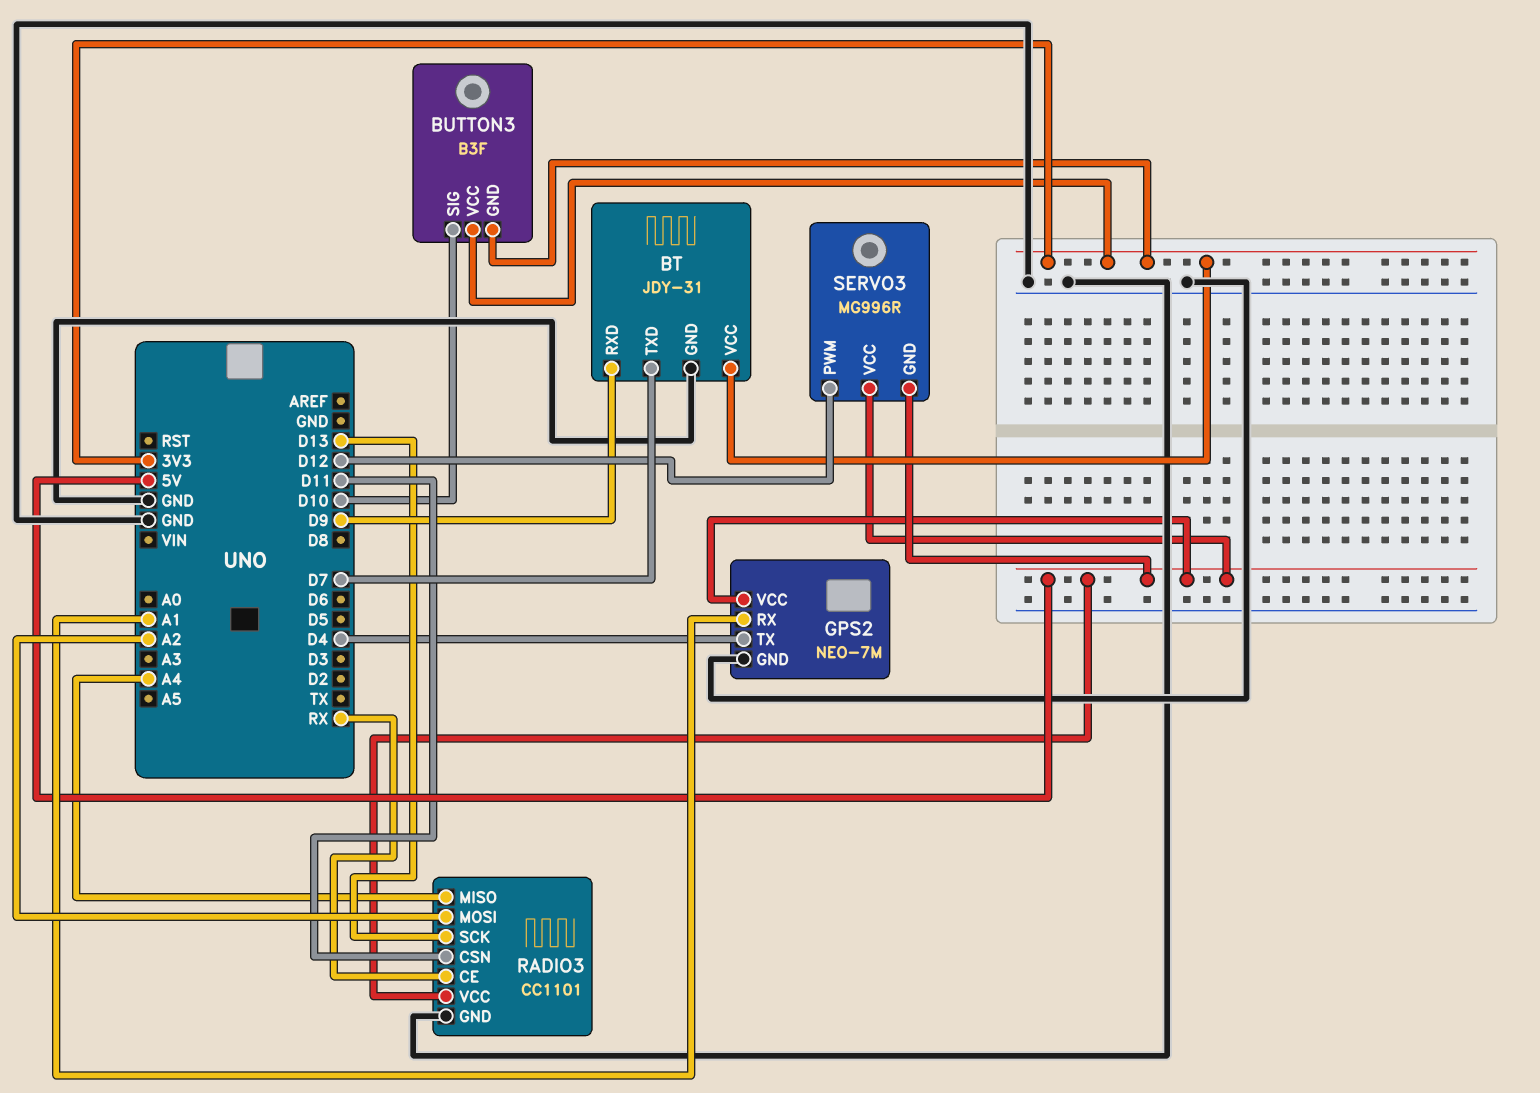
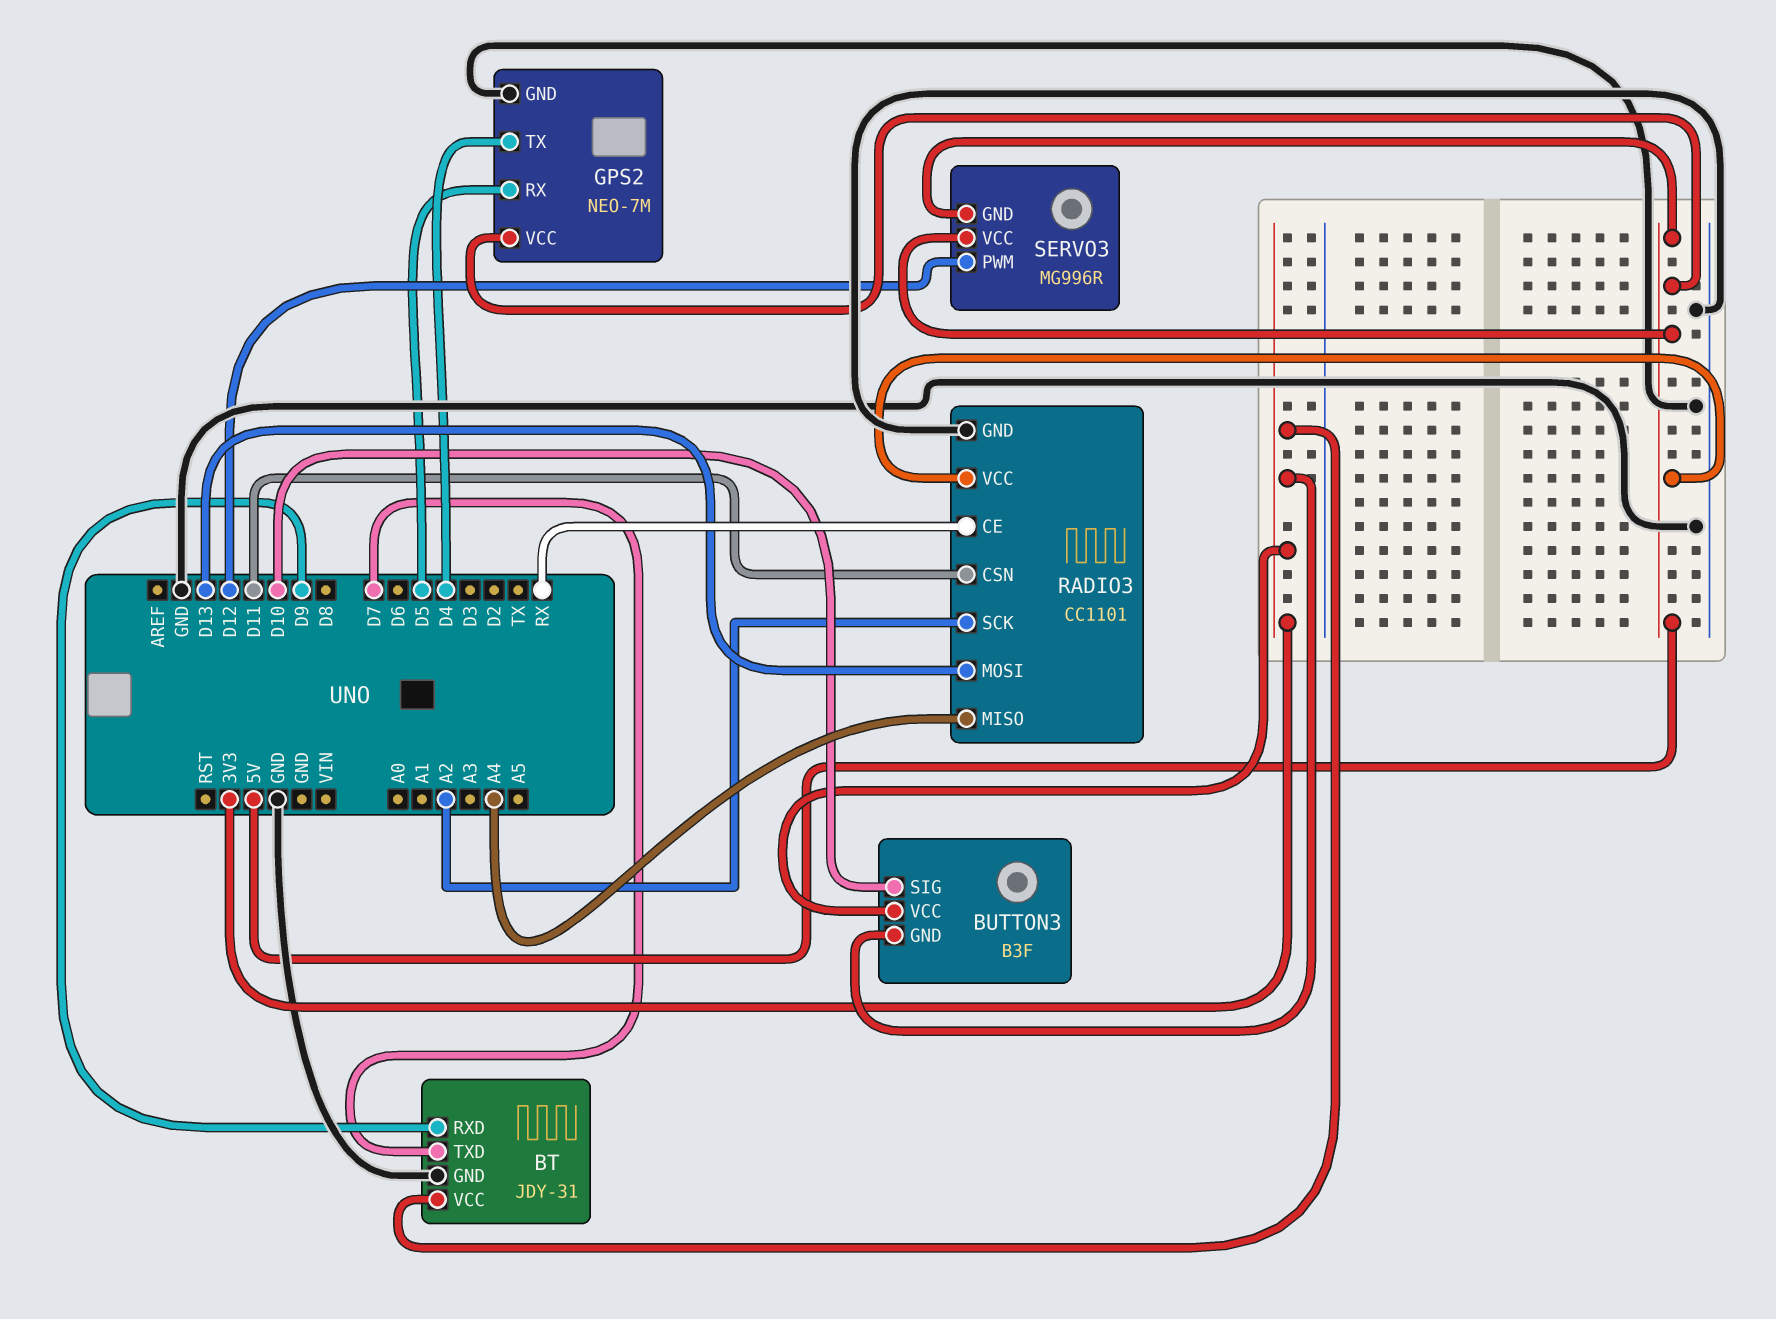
GPS2 pin RX: A1 -> D5
RADIO3 pin MOSI: A2 -> D13
RADIO3 pin SCK: D13 -> A2

